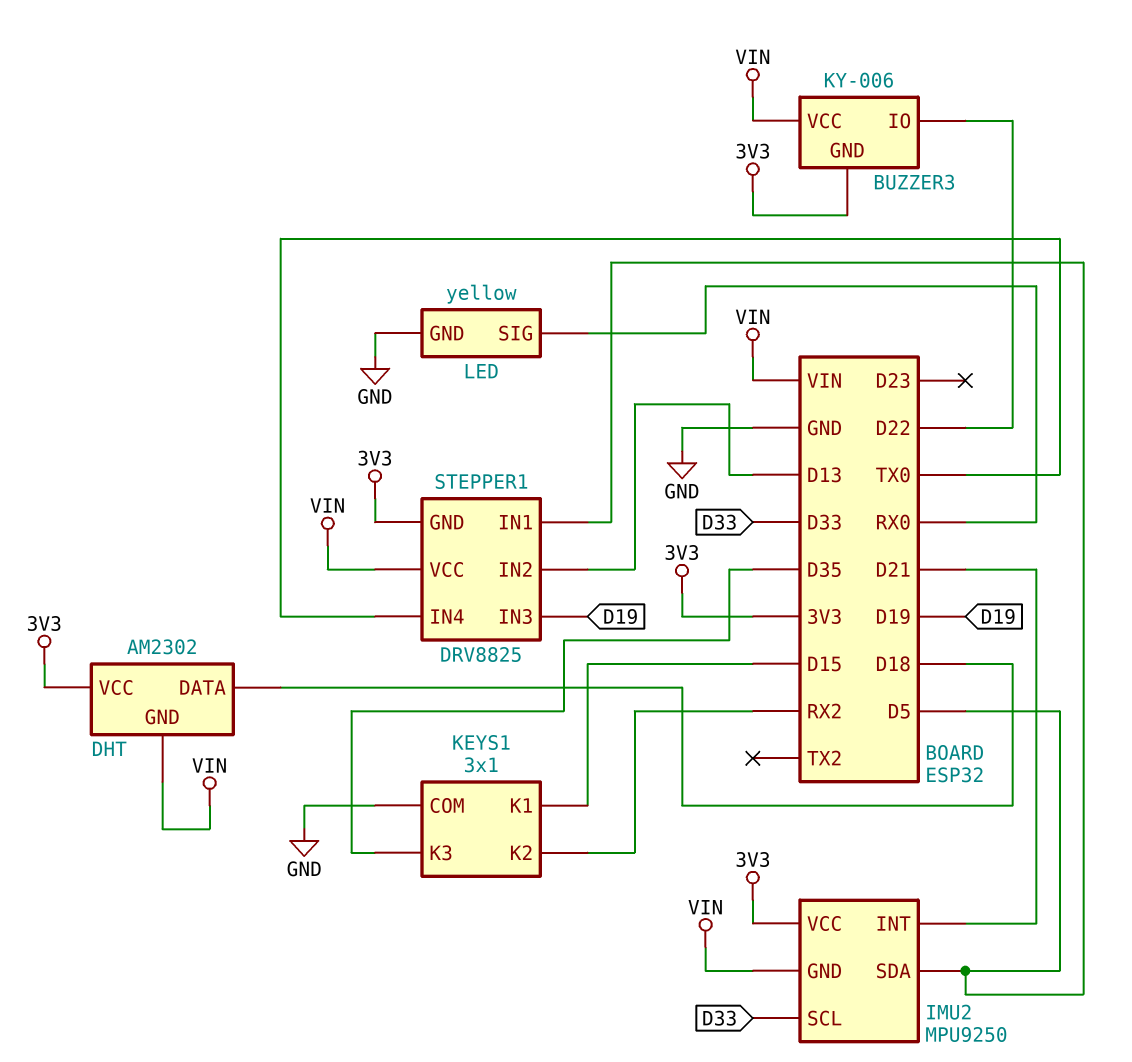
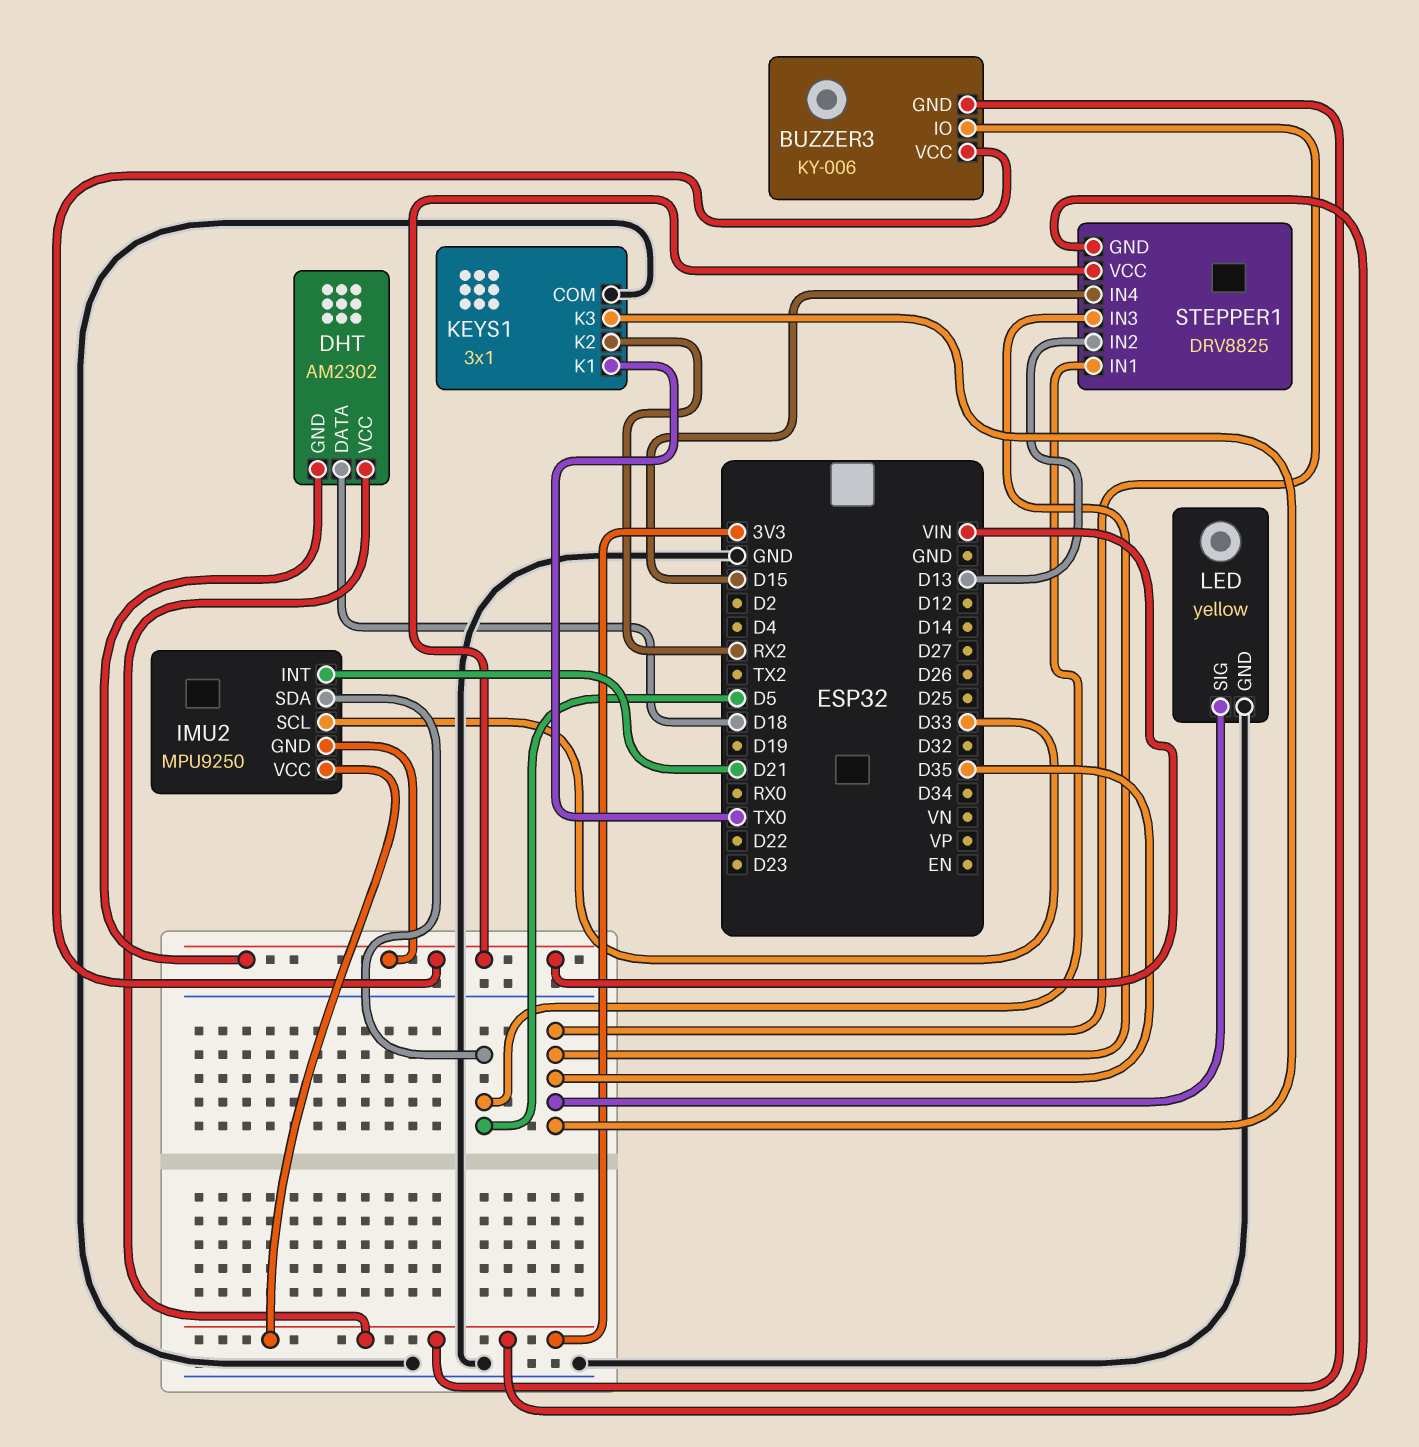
BUZZER3 pin IO: D22 -> D35
KEYS1 pin K1: D15 -> TX0
LED pin SIG: RX0 -> D35
STEPPER1 pin IN3: D19 -> D35
STEPPER1 pin IN4: TX0 -> D15

